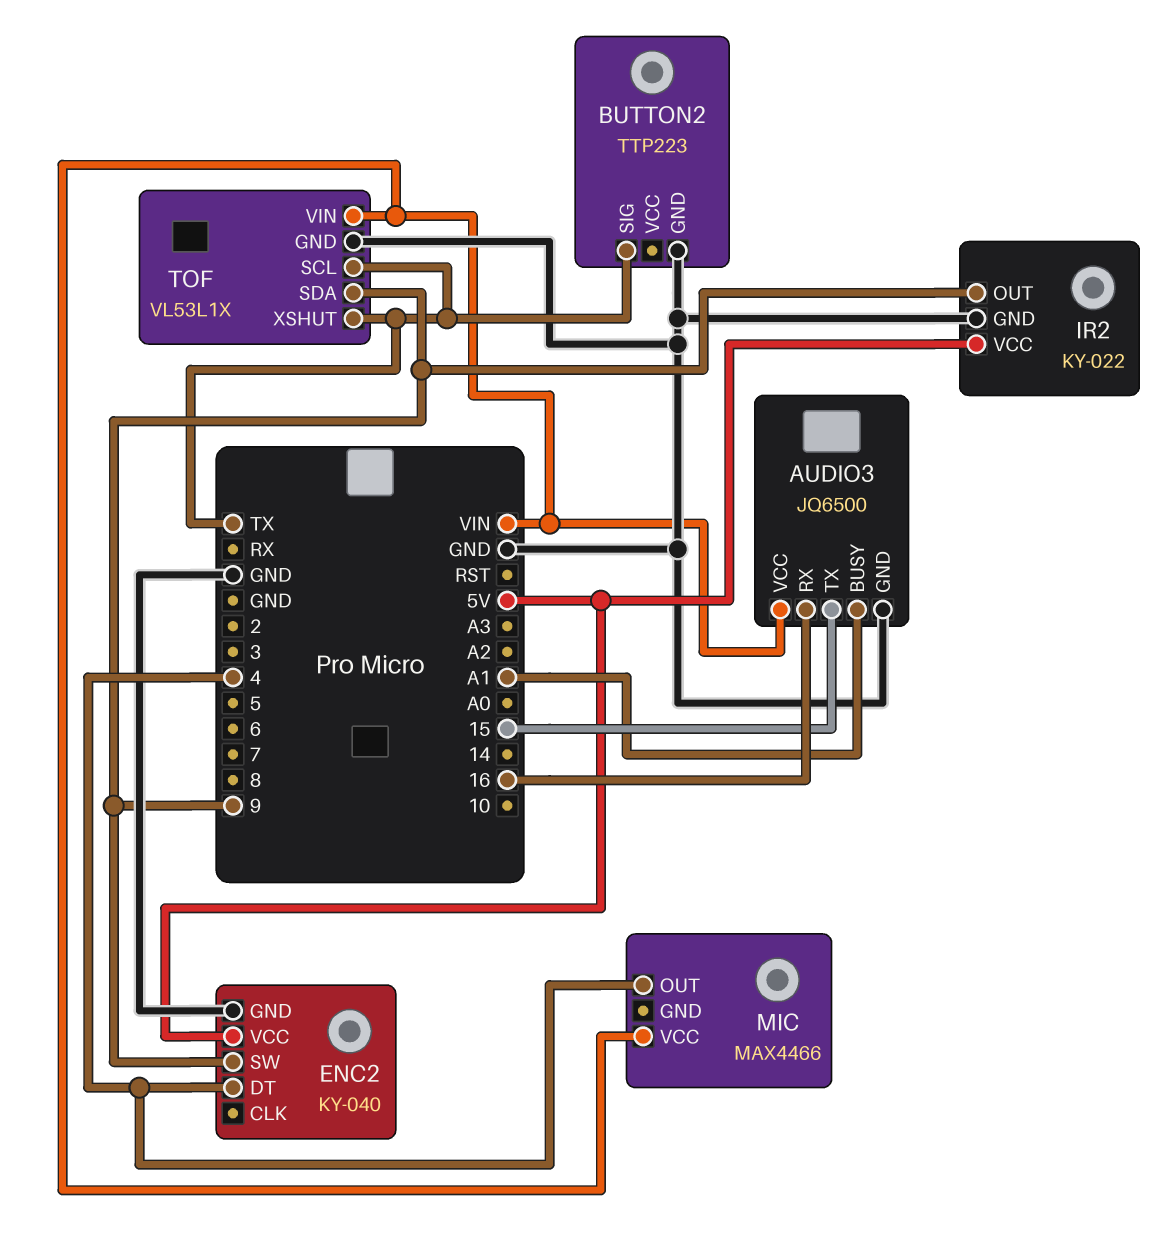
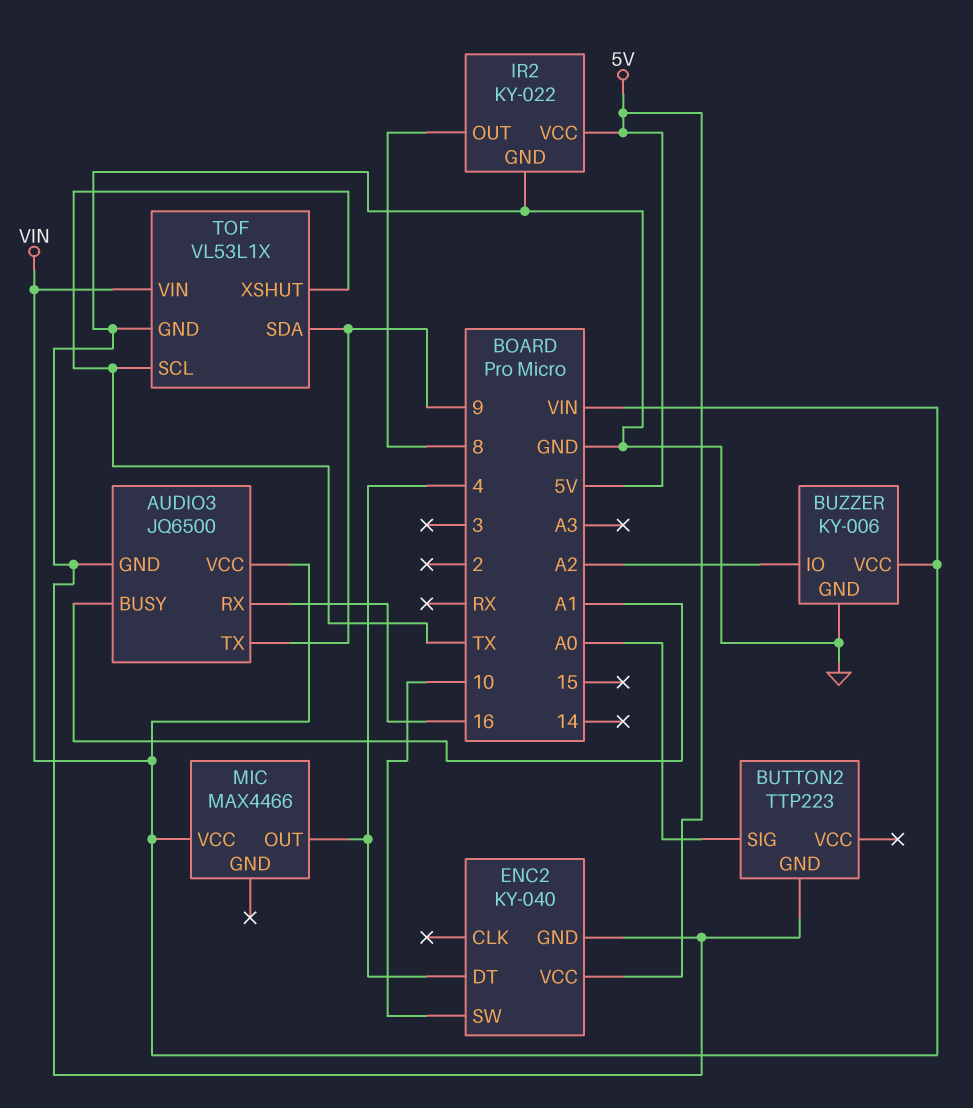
AUDIO3 pin TX: 15 -> 9
BUTTON2 pin SIG: TX -> A0
BUZZER: none -> KY-006
BUZZER pin GND: none -> GND
BUZZER pin IO: none -> A2
BUZZER pin VCC: none -> VIN
ENC2 pin SW: 9 -> 10
IR2 pin OUT: 9 -> 8

